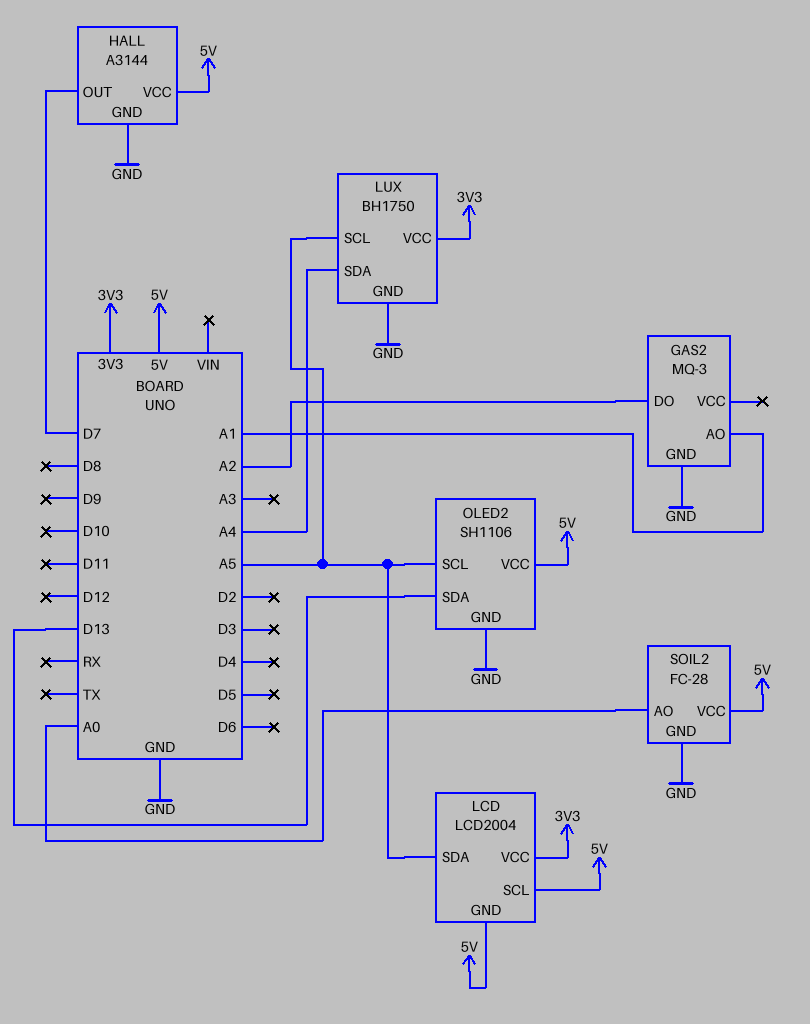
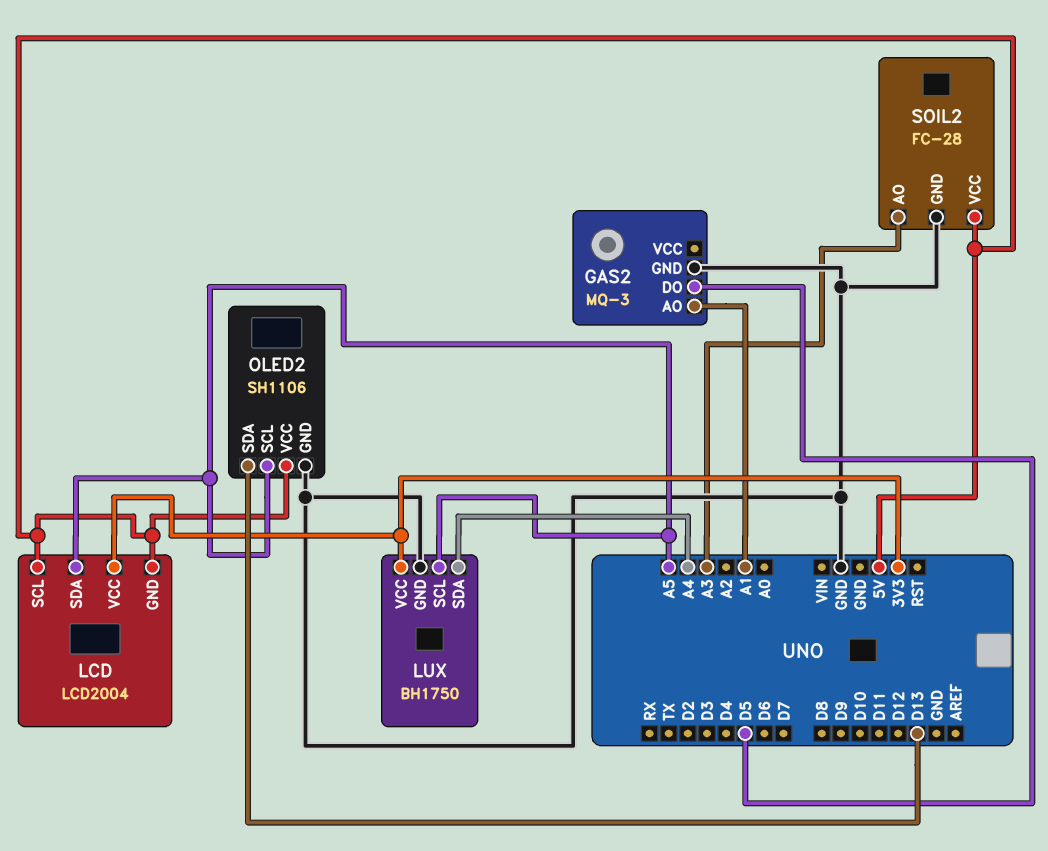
GAS2 pin DO: A2 -> D5
HALL: A3144 -> none
HALL pin GND: GND -> none
HALL pin OUT: D7 -> none
HALL pin VCC: 5V -> none
SOIL2 pin AO: A0 -> A3

